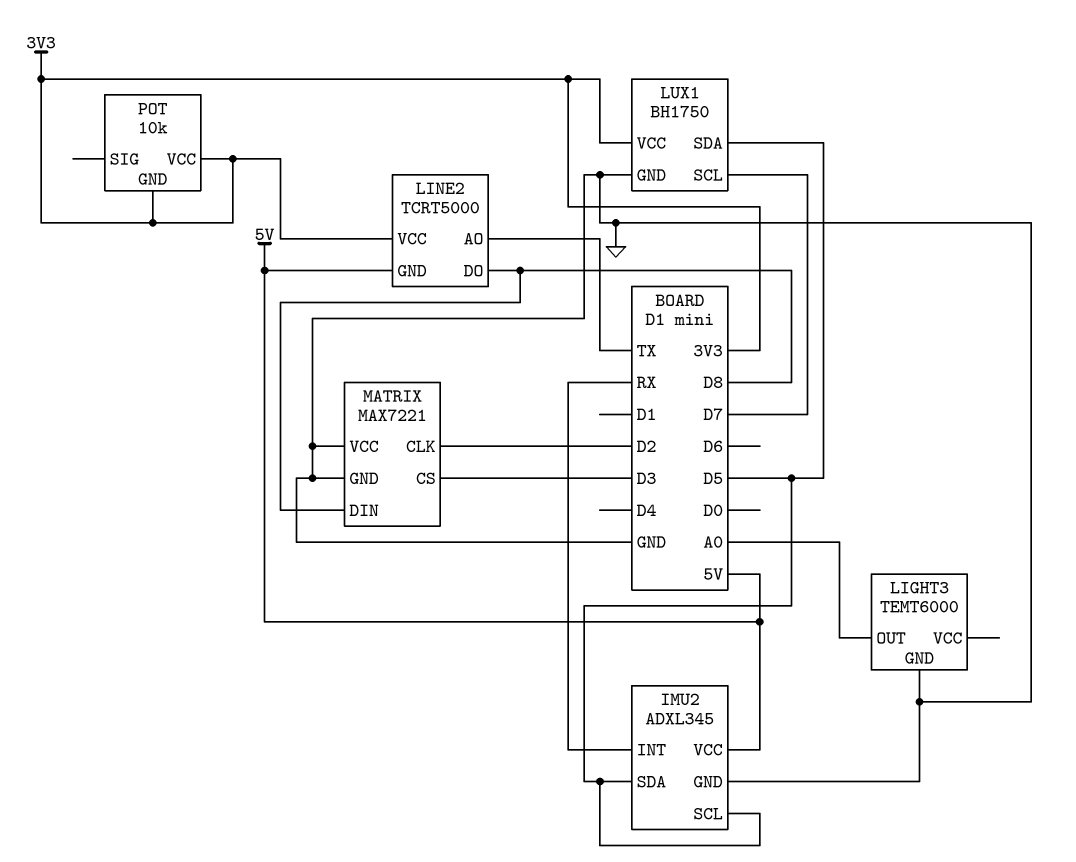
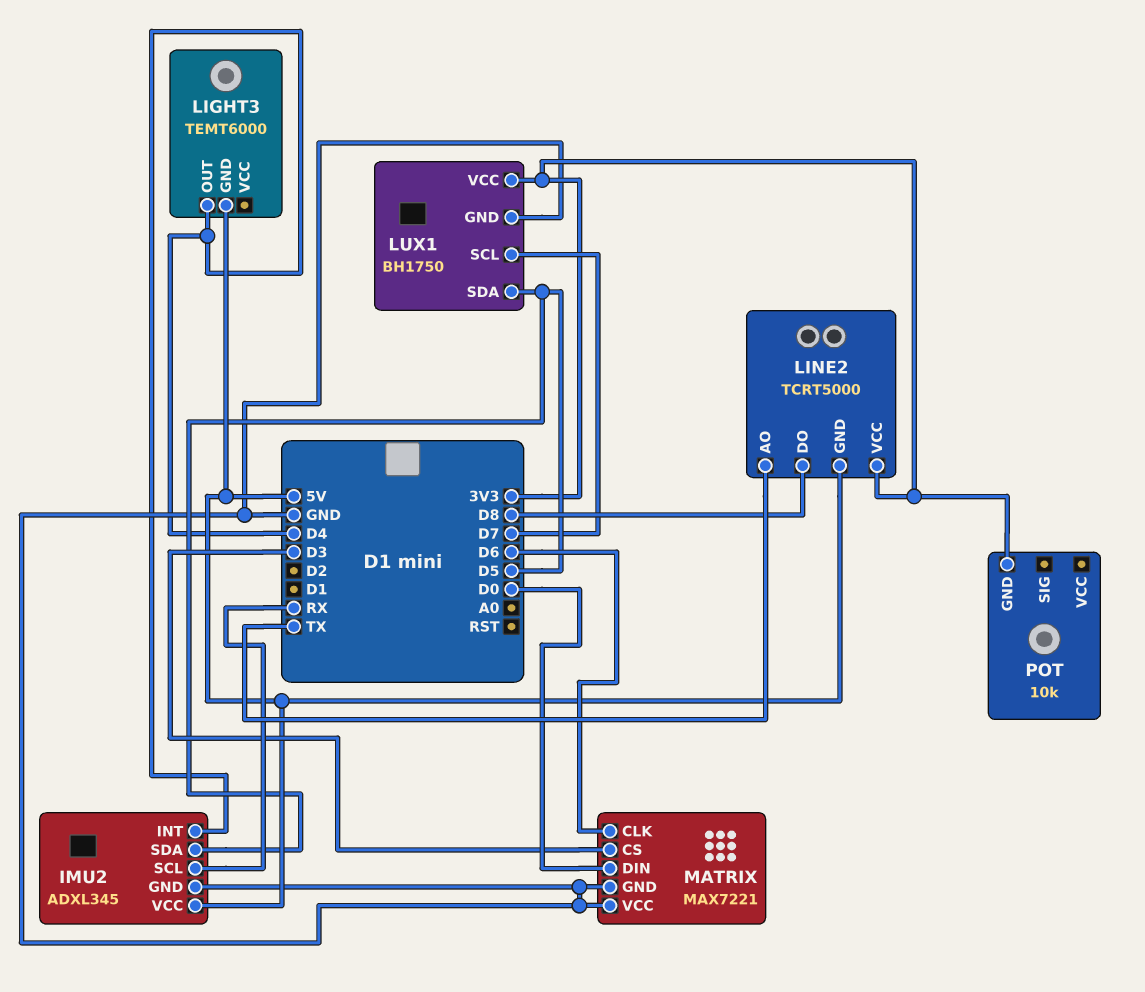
IMU2 pin INT: RX -> D4
IMU2 pin SCL: D5 -> RX
LIGHT3 pin GND: GND -> 5V
LIGHT3 pin OUT: A0 -> D4
MATRIX pin CLK: D2 -> D6
MATRIX pin DIN: D8 -> D0
POT pin VCC: 3V3 -> none

